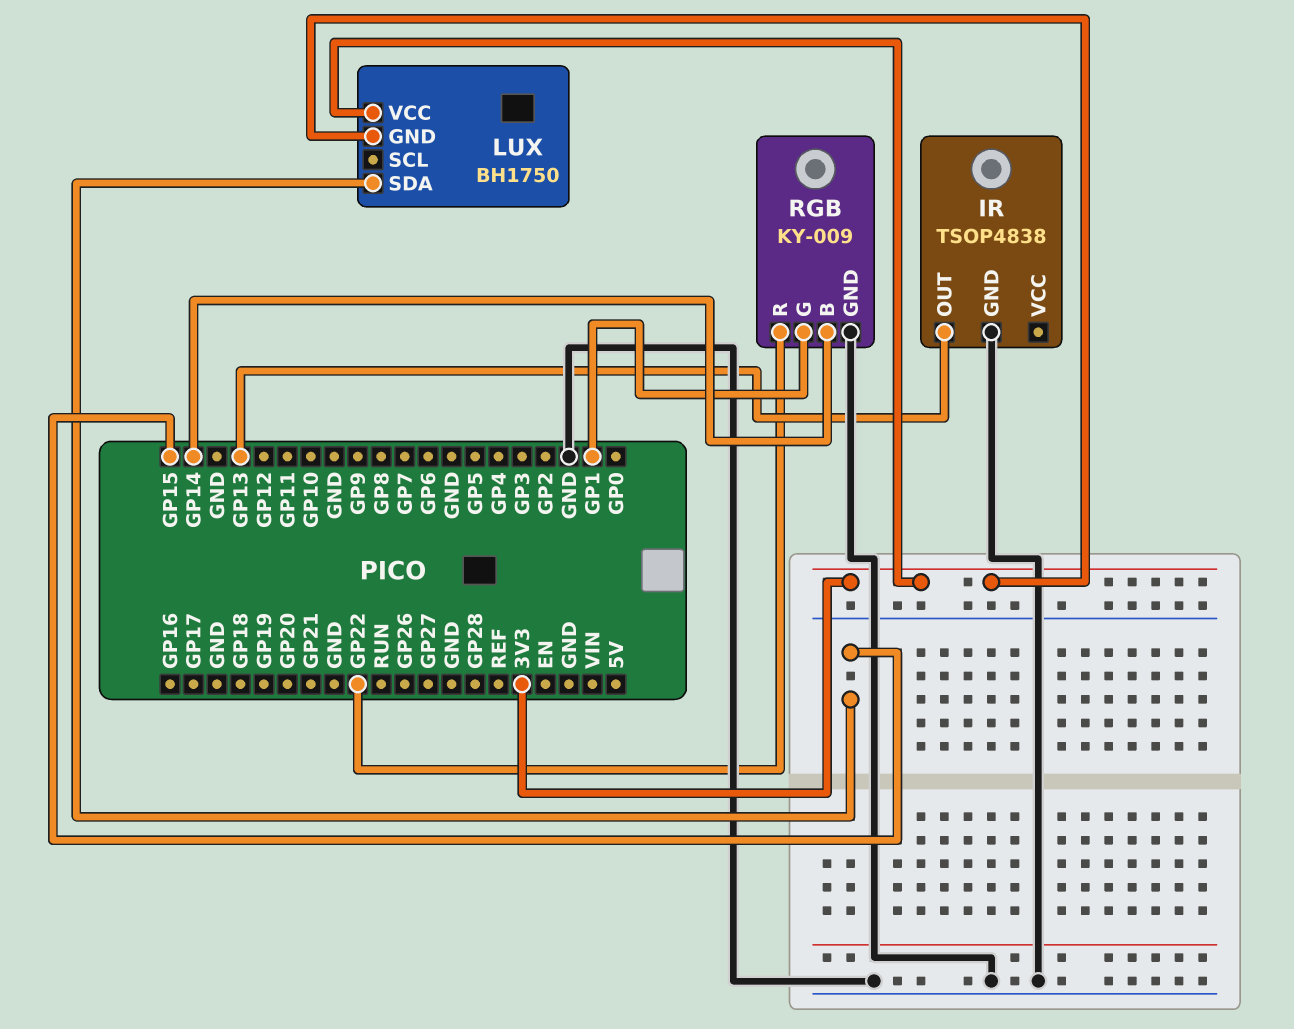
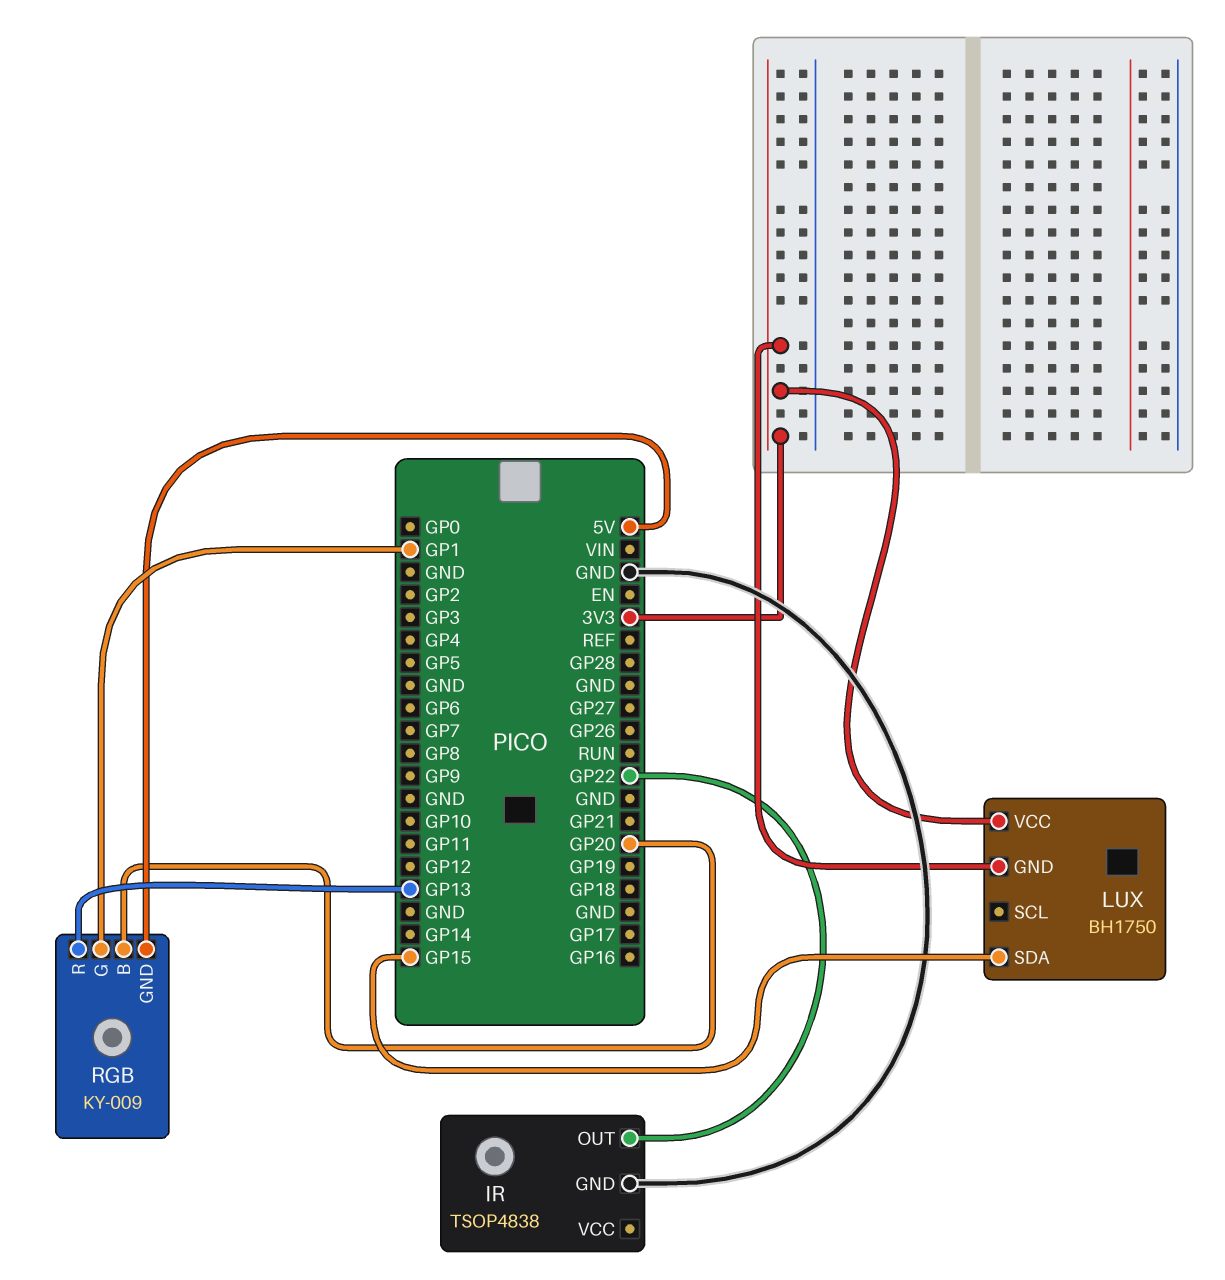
IR pin OUT: GP13 -> GP22
RGB pin B: GP14 -> GP20
RGB pin GND: GND -> 5V
RGB pin R: GP22 -> GP13

